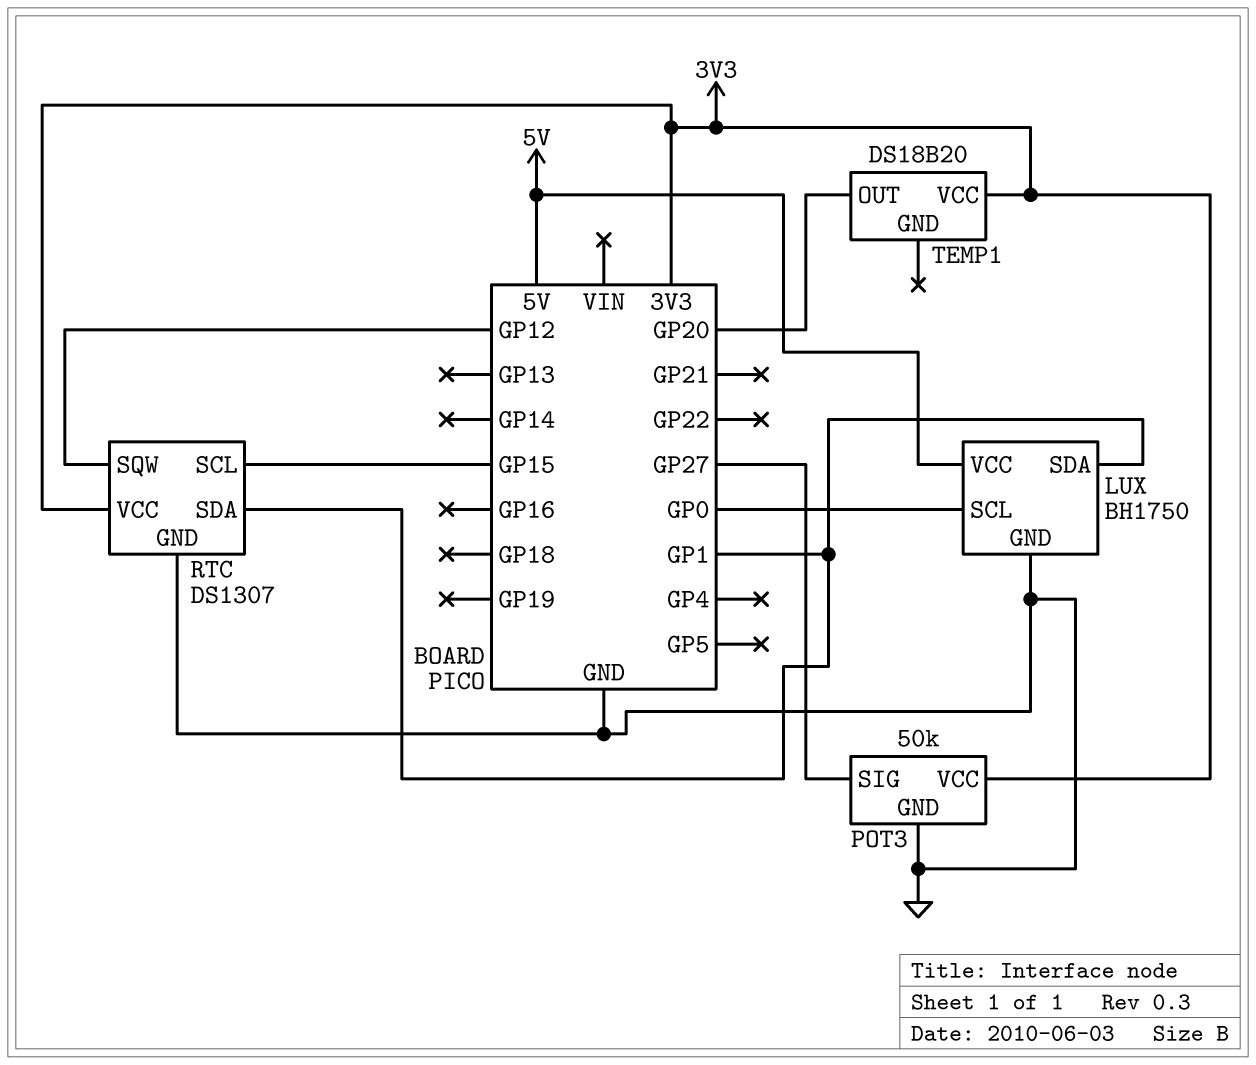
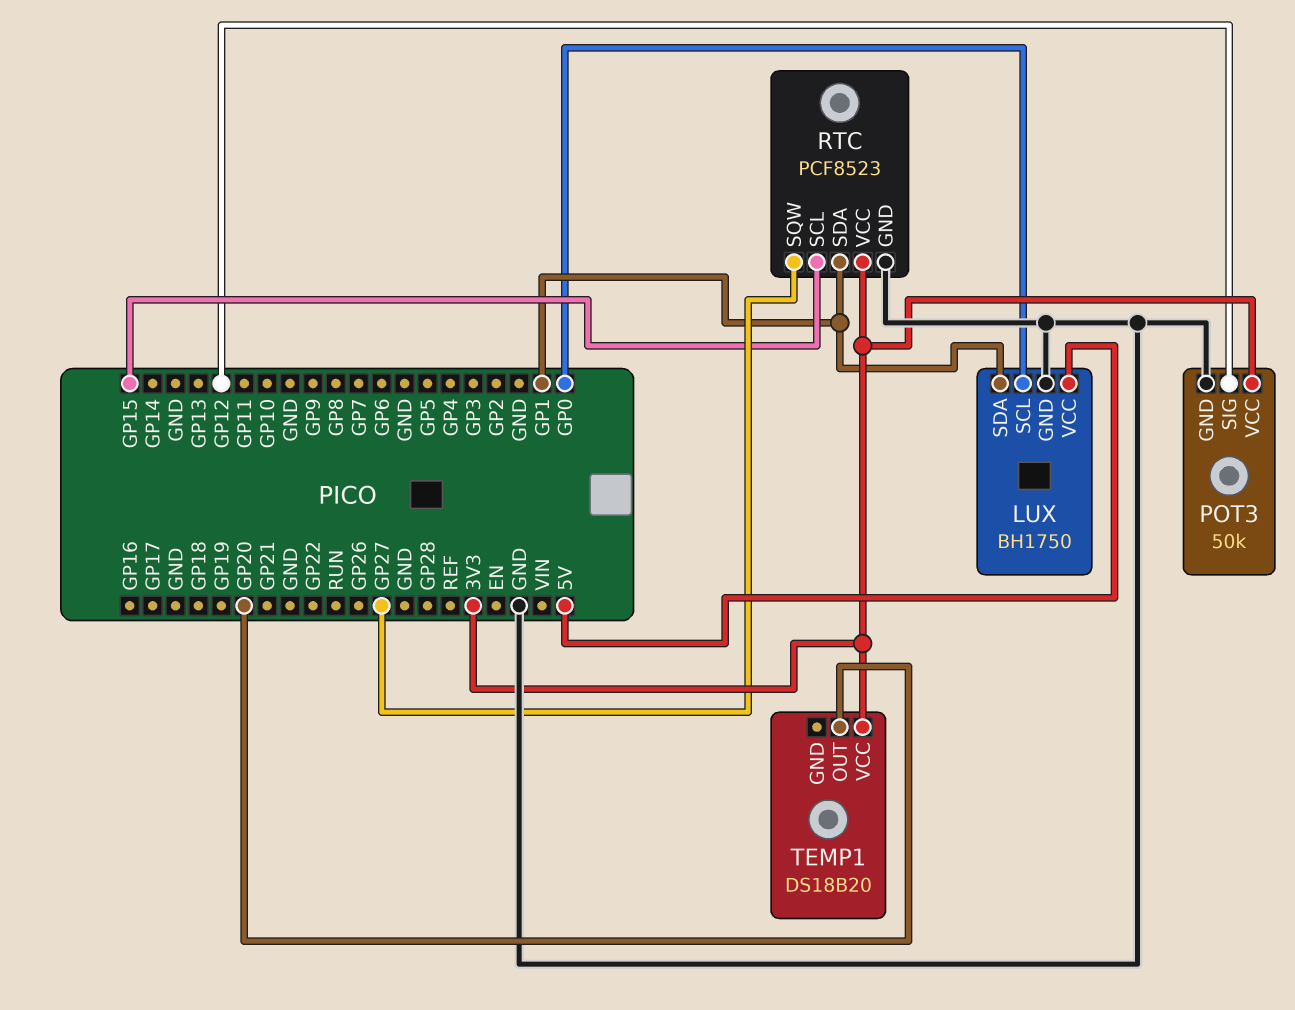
POT3 pin SIG: GP27 -> GP12
RTC: DS1307 -> PCF8523
RTC pin SQW: GP12 -> GP27

